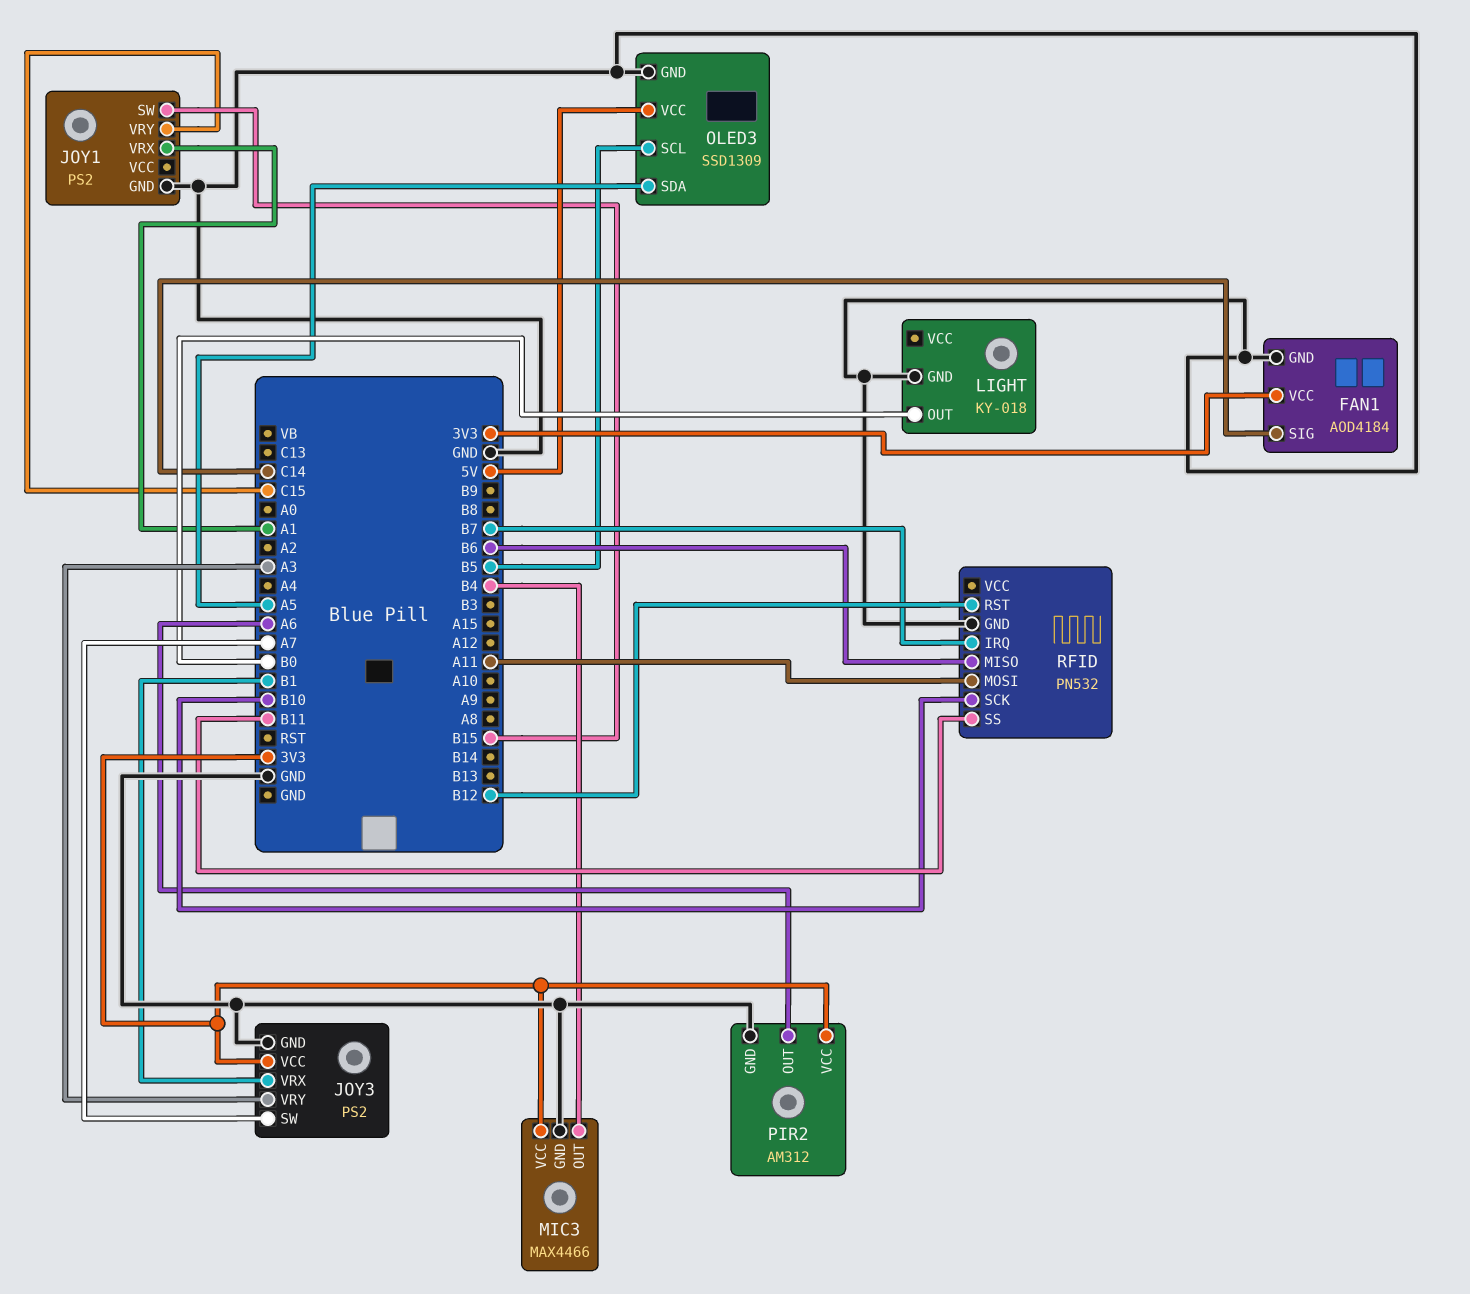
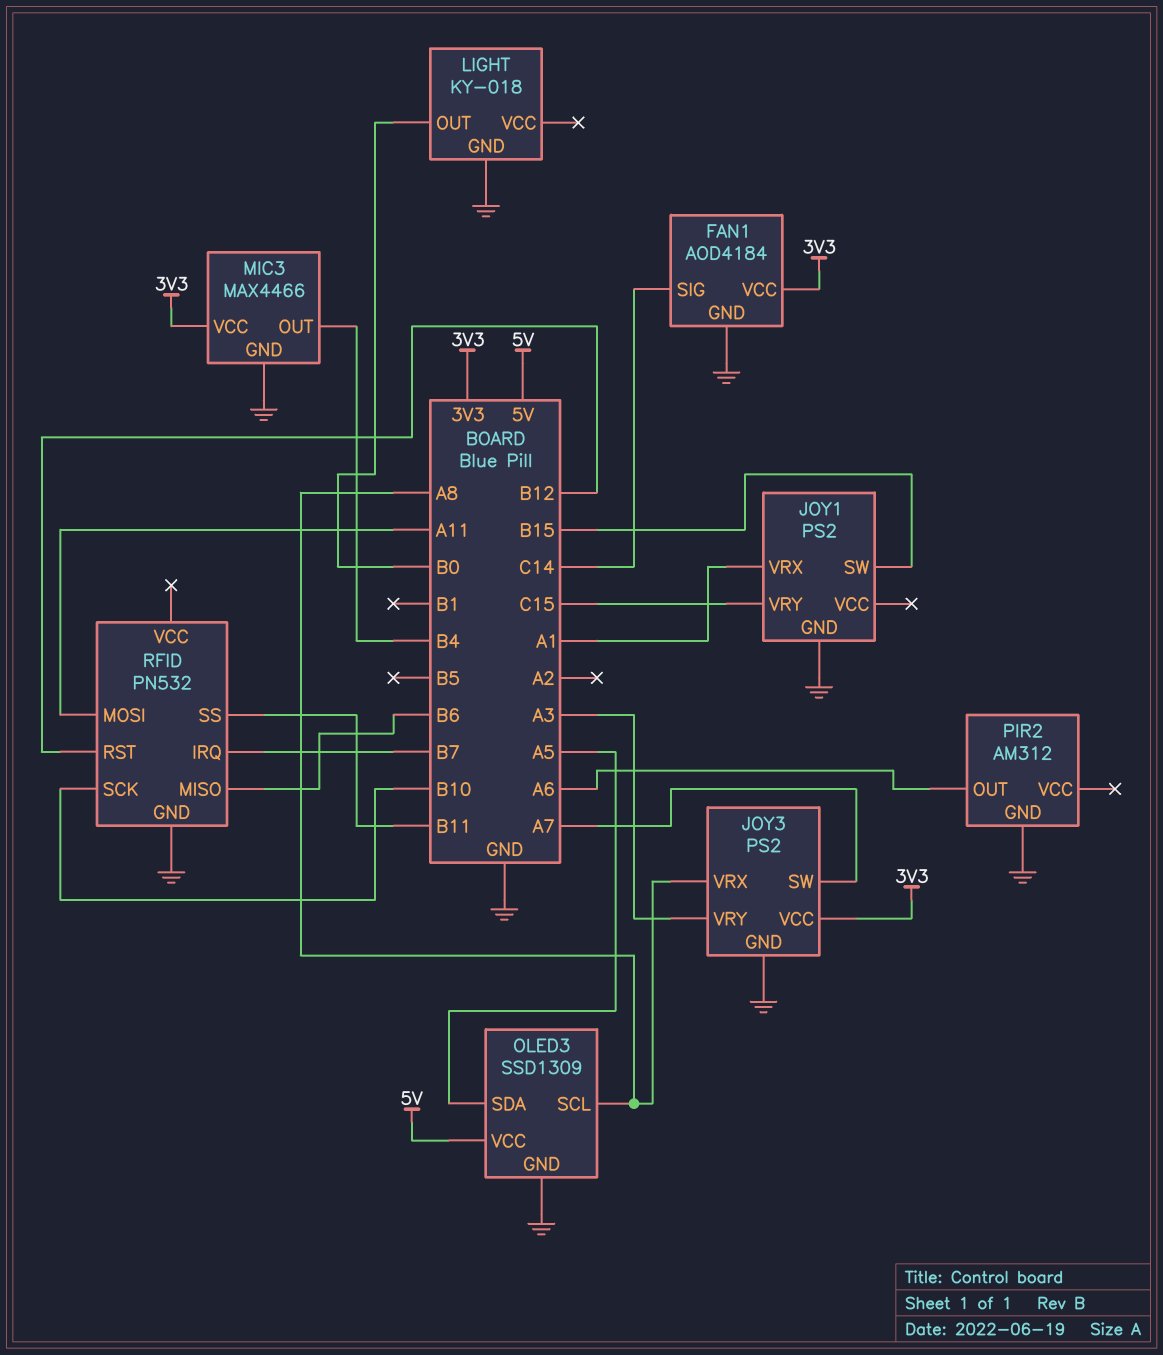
JOY3 pin VRX: B1 -> A8
OLED3 pin SCL: B5 -> A8
PIR2 pin VCC: 3V3 -> none

